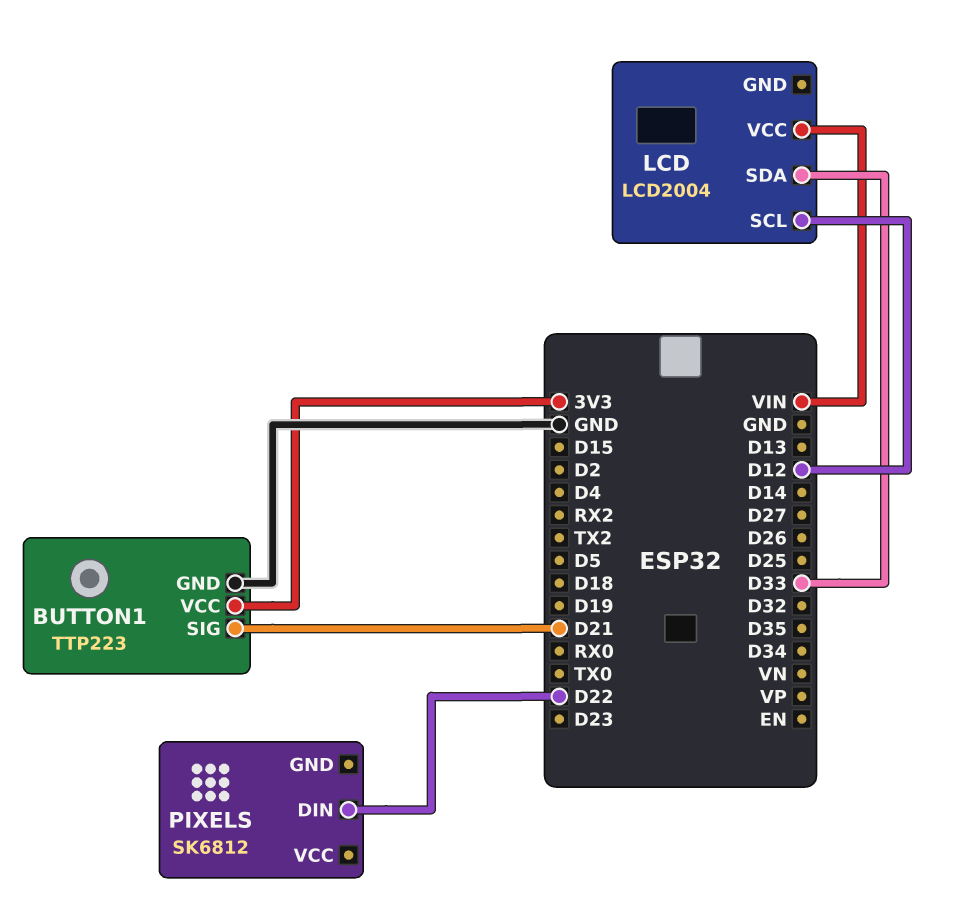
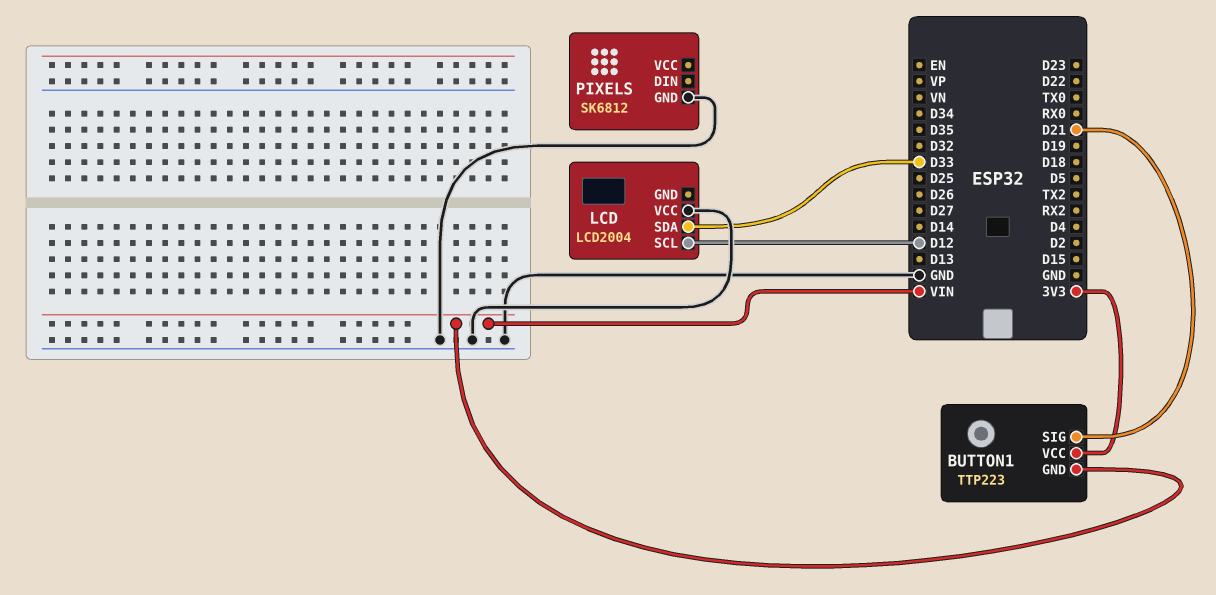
BUTTON1 pin GND: GND -> VIN
LCD pin VCC: VIN -> GND
PIXELS pin DIN: D22 -> none
PIXELS pin GND: none -> GND

